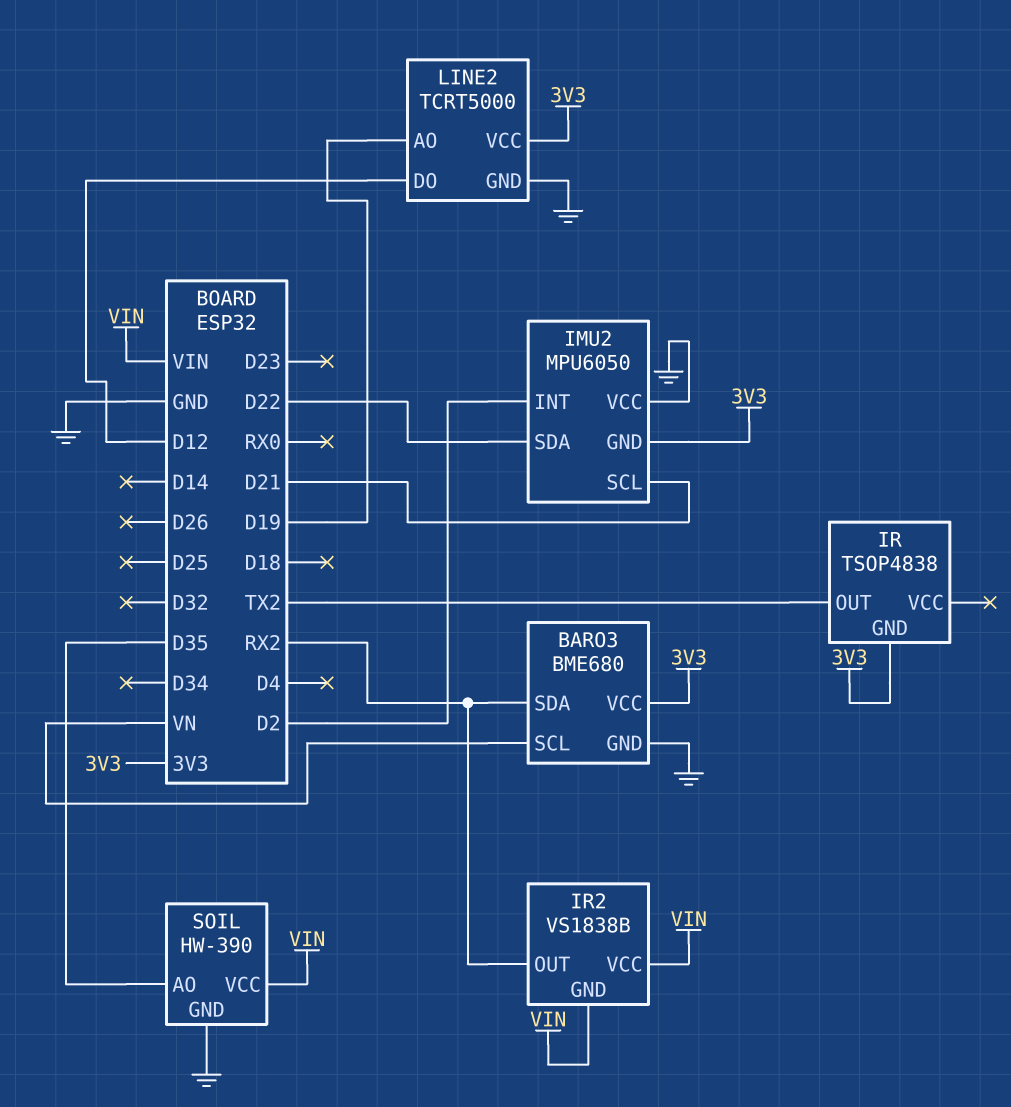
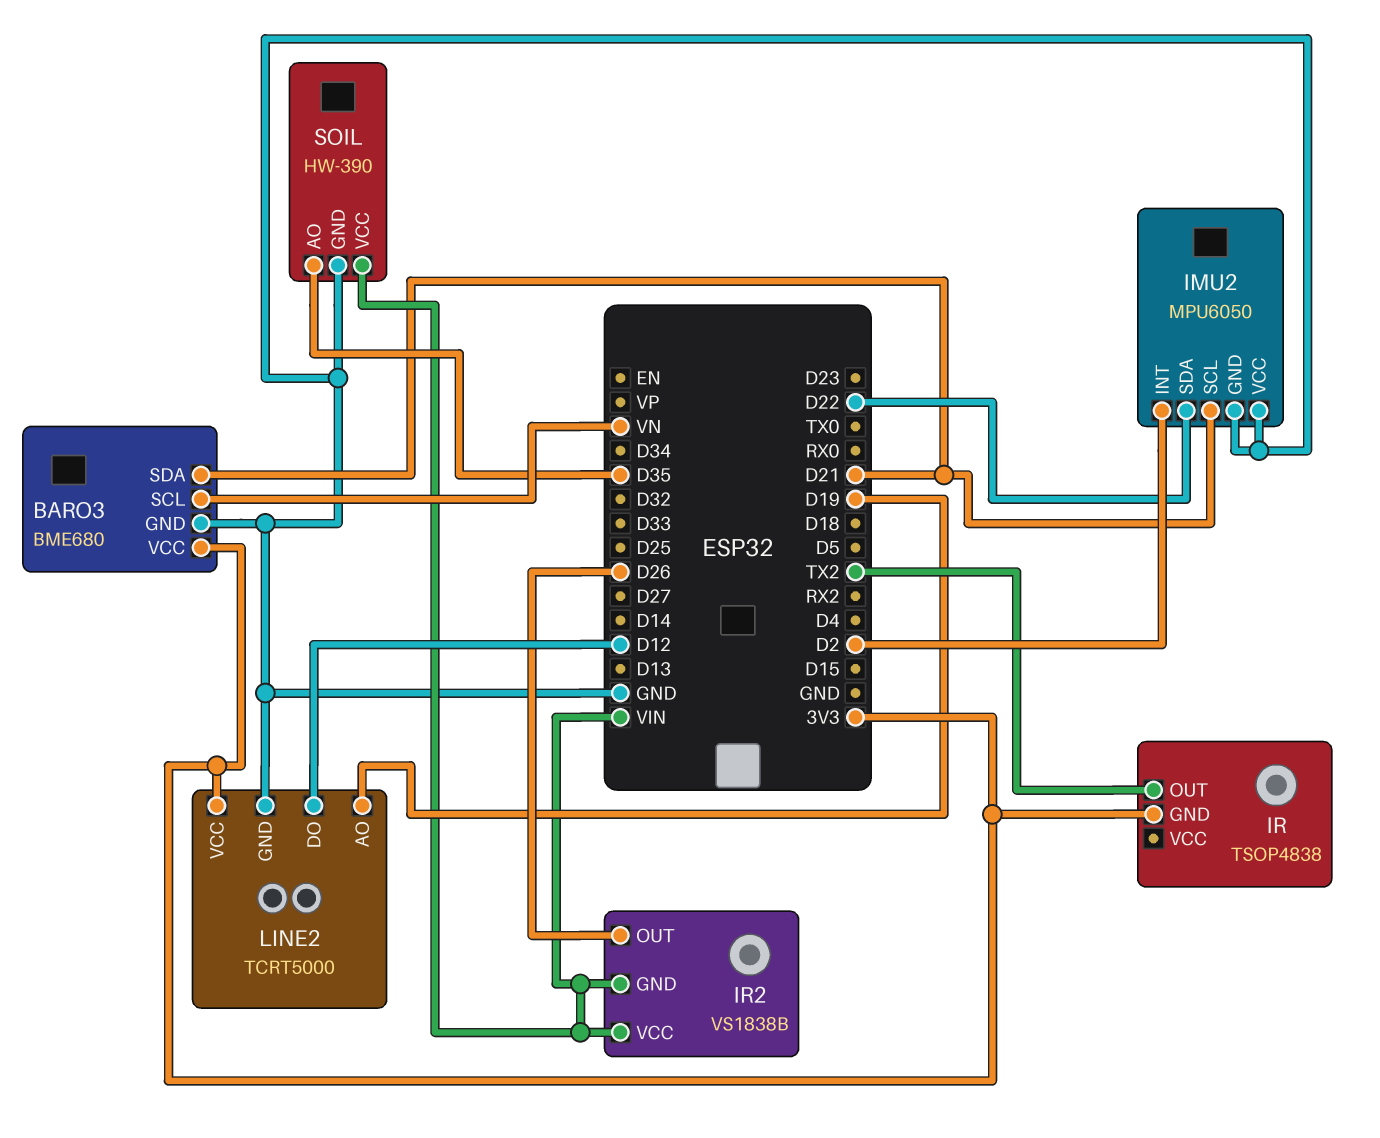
BARO3 pin SDA: RX2 -> D21
IMU2 pin GND: 3V3 -> GND
IR2 pin OUT: RX2 -> D26

